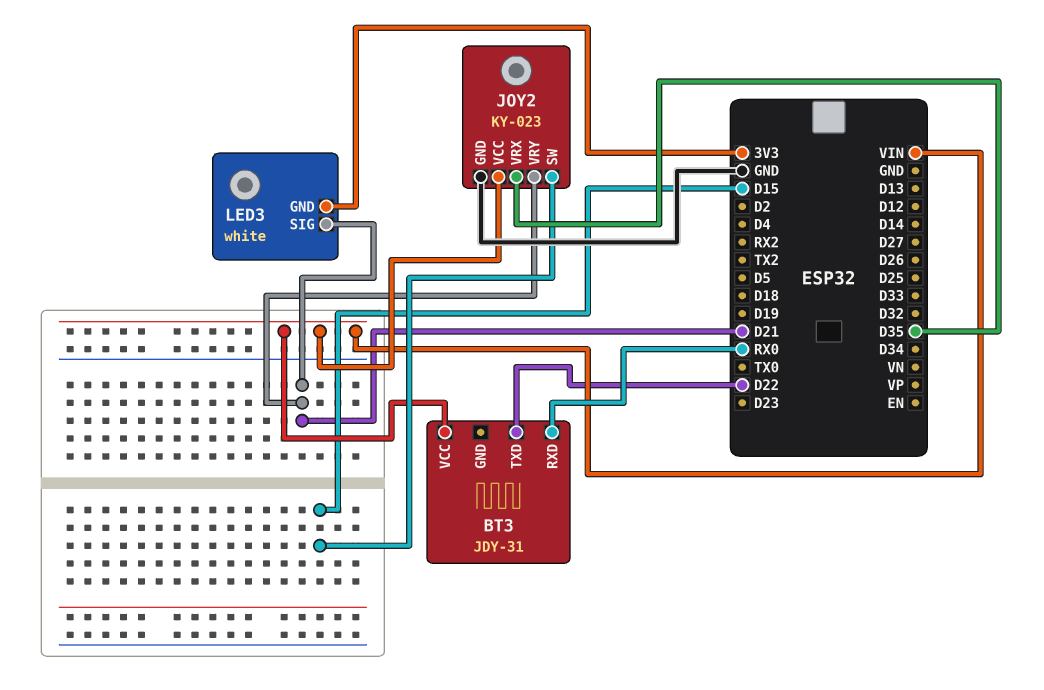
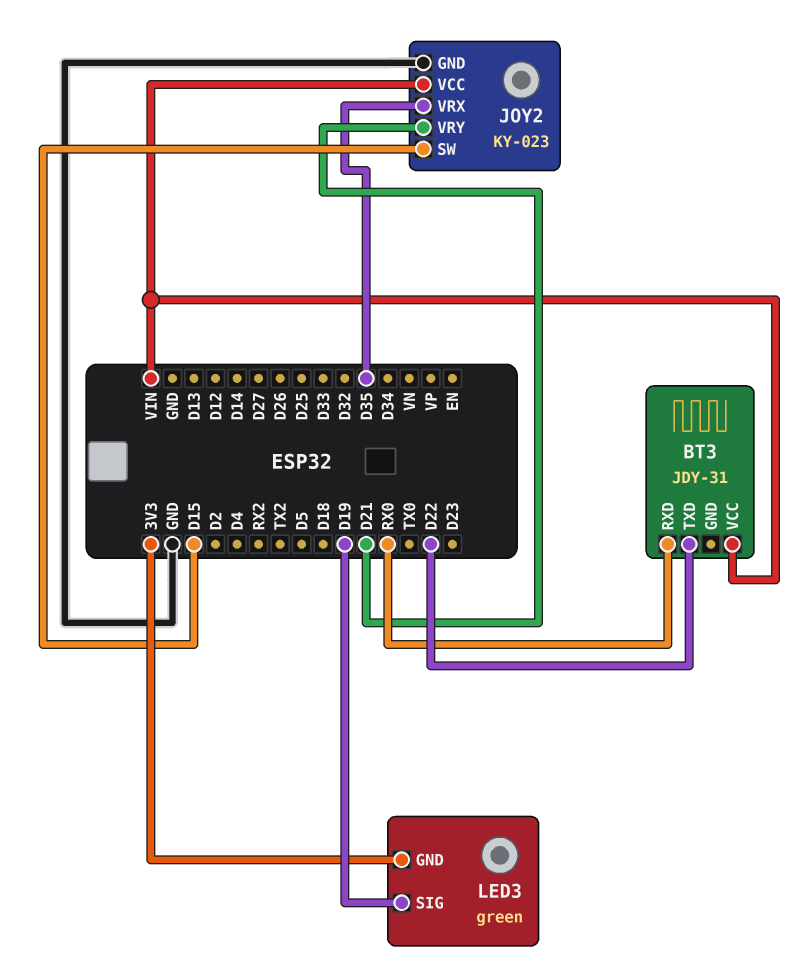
LED3: white -> green
LED3 pin SIG: D21 -> D19

